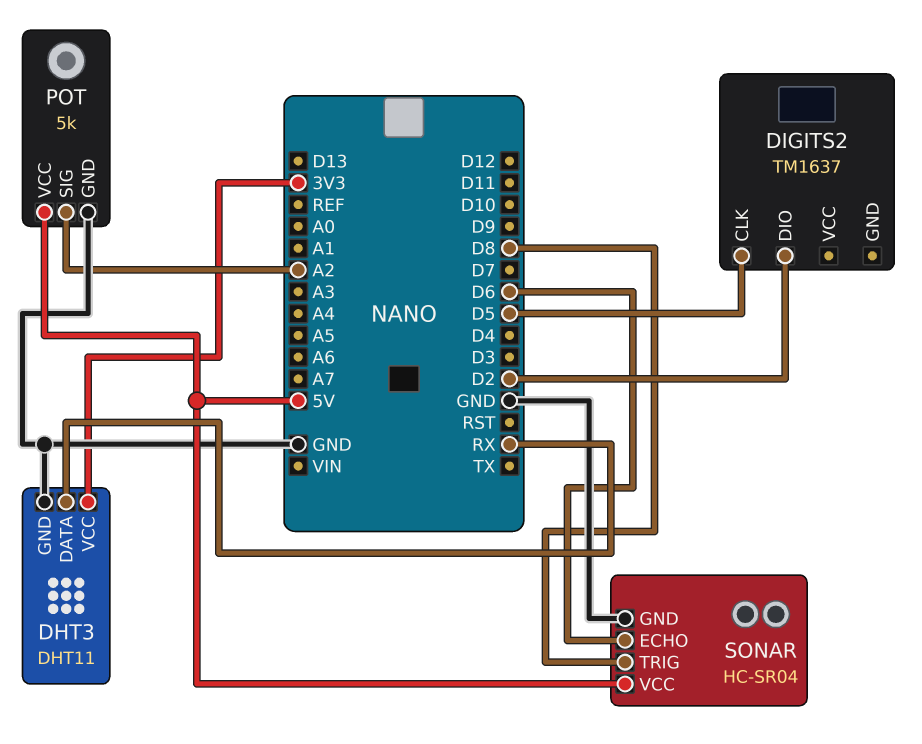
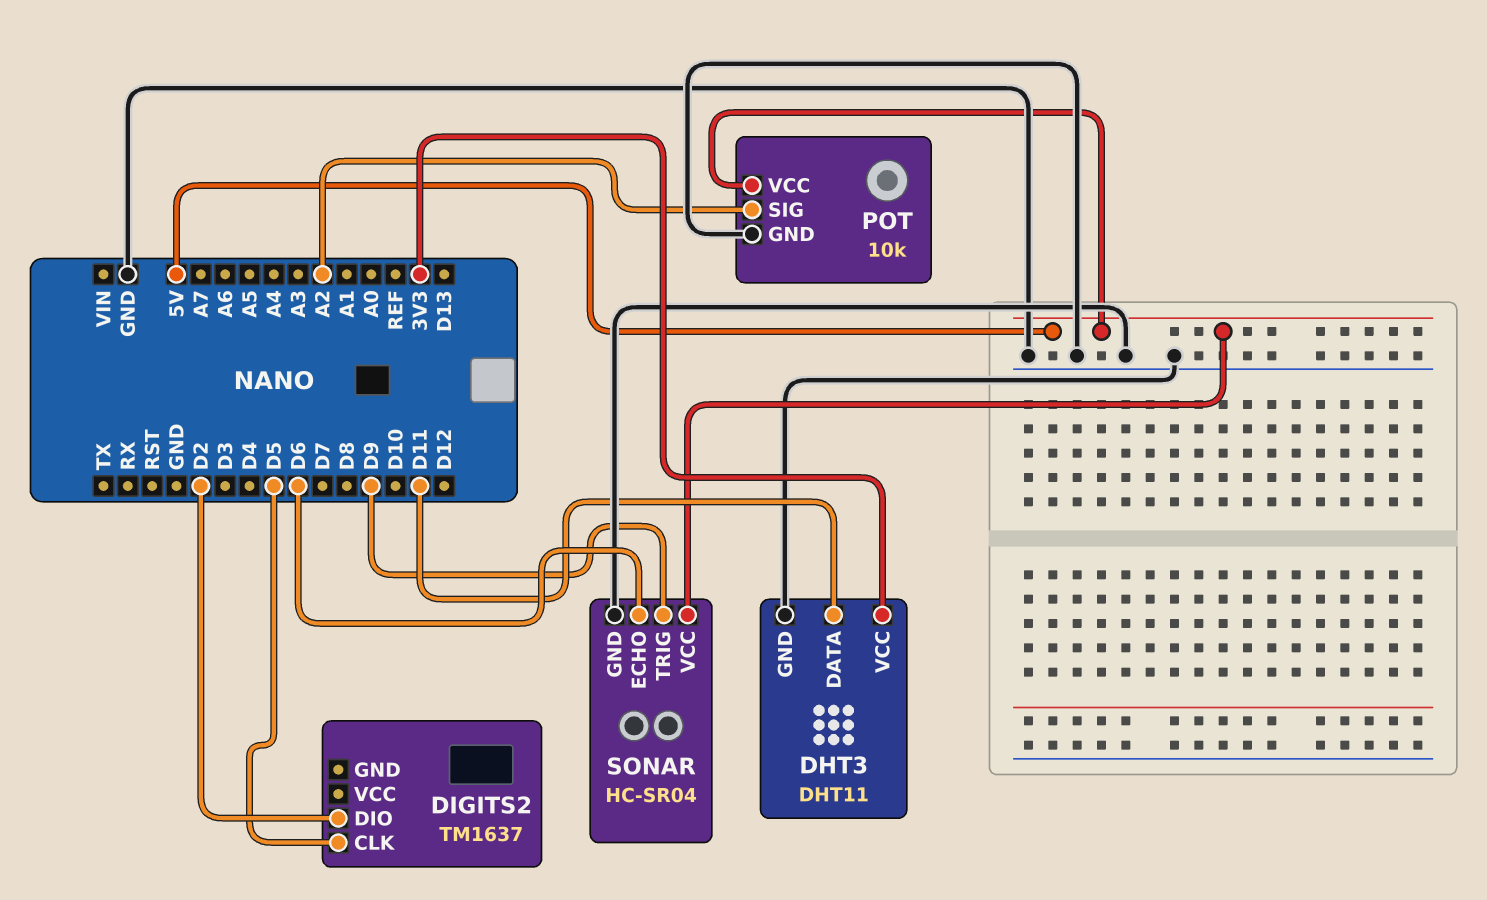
DHT3 pin DATA: RX -> D11
POT: 5k -> 10k
SONAR pin TRIG: D8 -> D9

